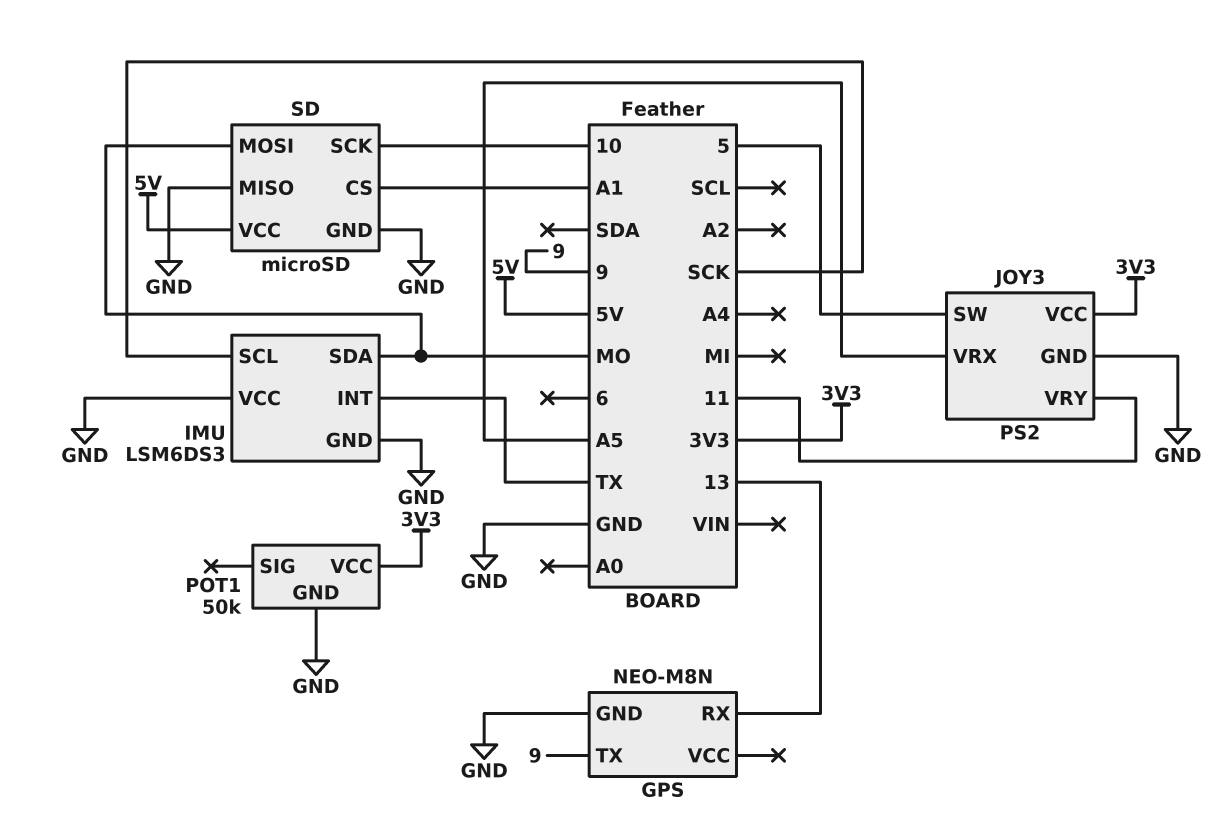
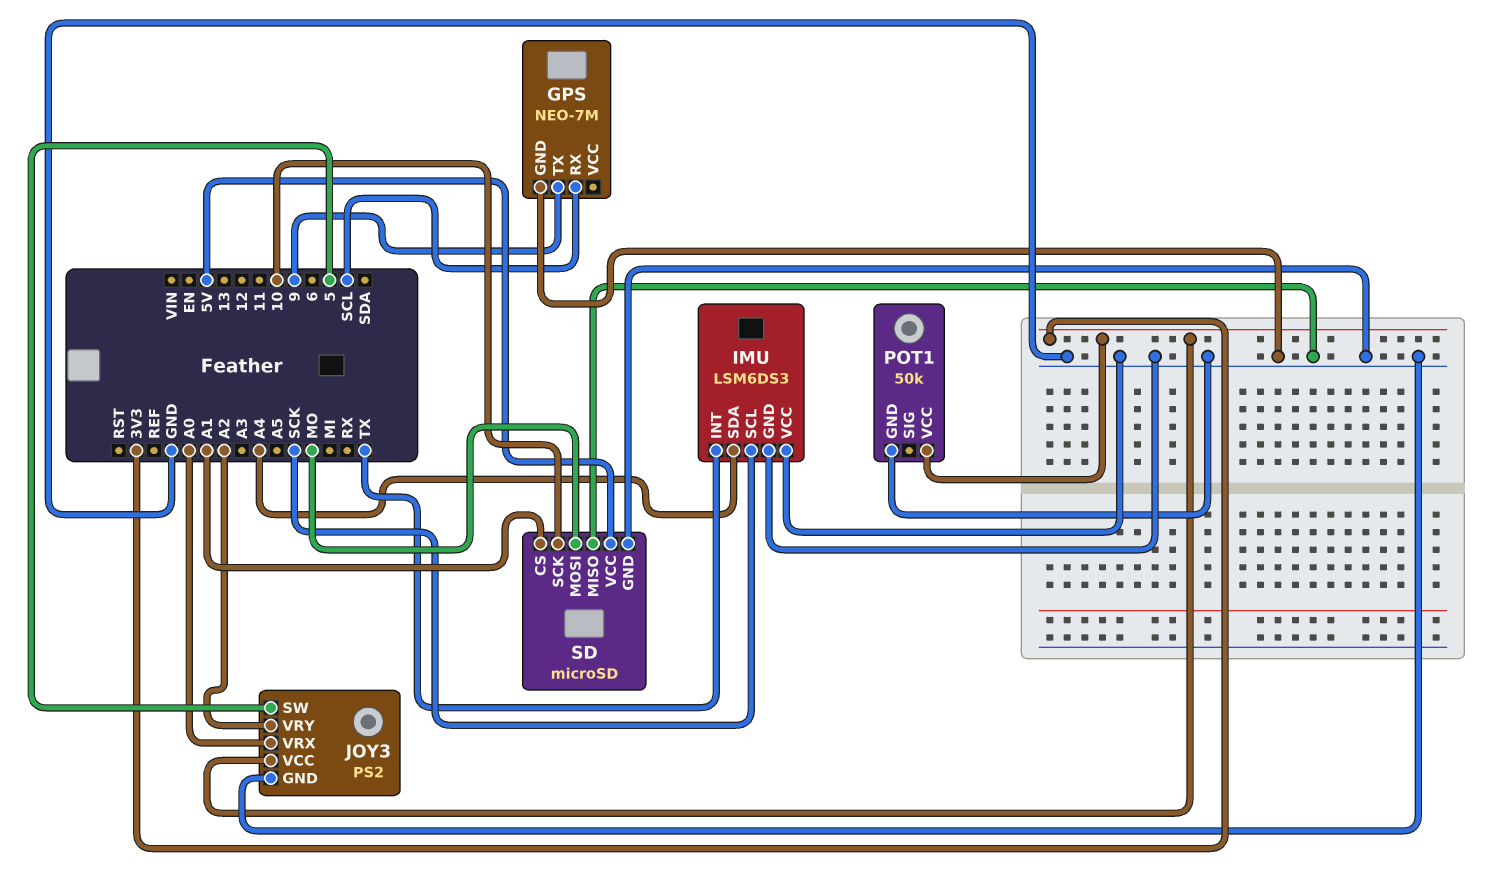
GPS: NEO-M8N -> NEO-7M
GPS pin RX: 13 -> SCL
IMU pin SDA: MO -> A4
JOY3 pin VRX: A5 -> A0
JOY3 pin VRY: 11 -> A2

